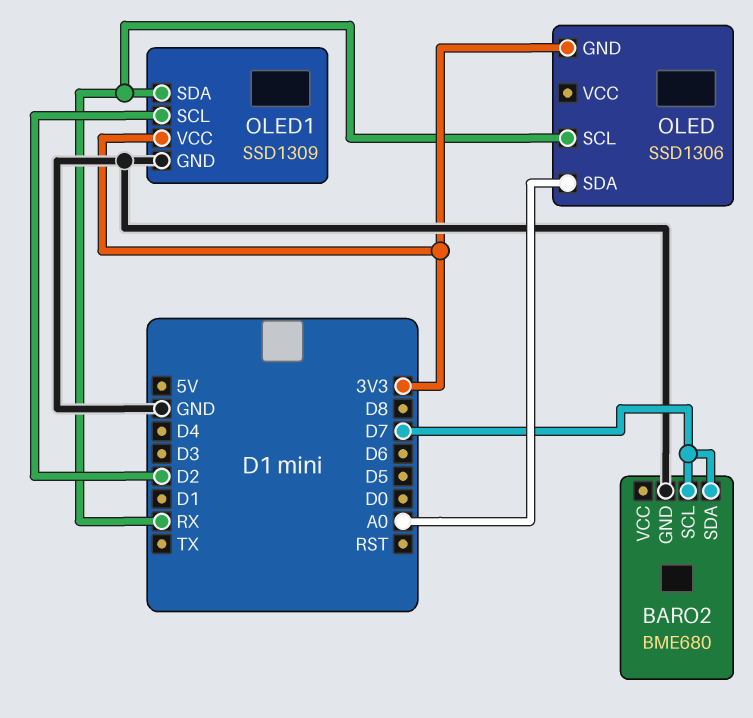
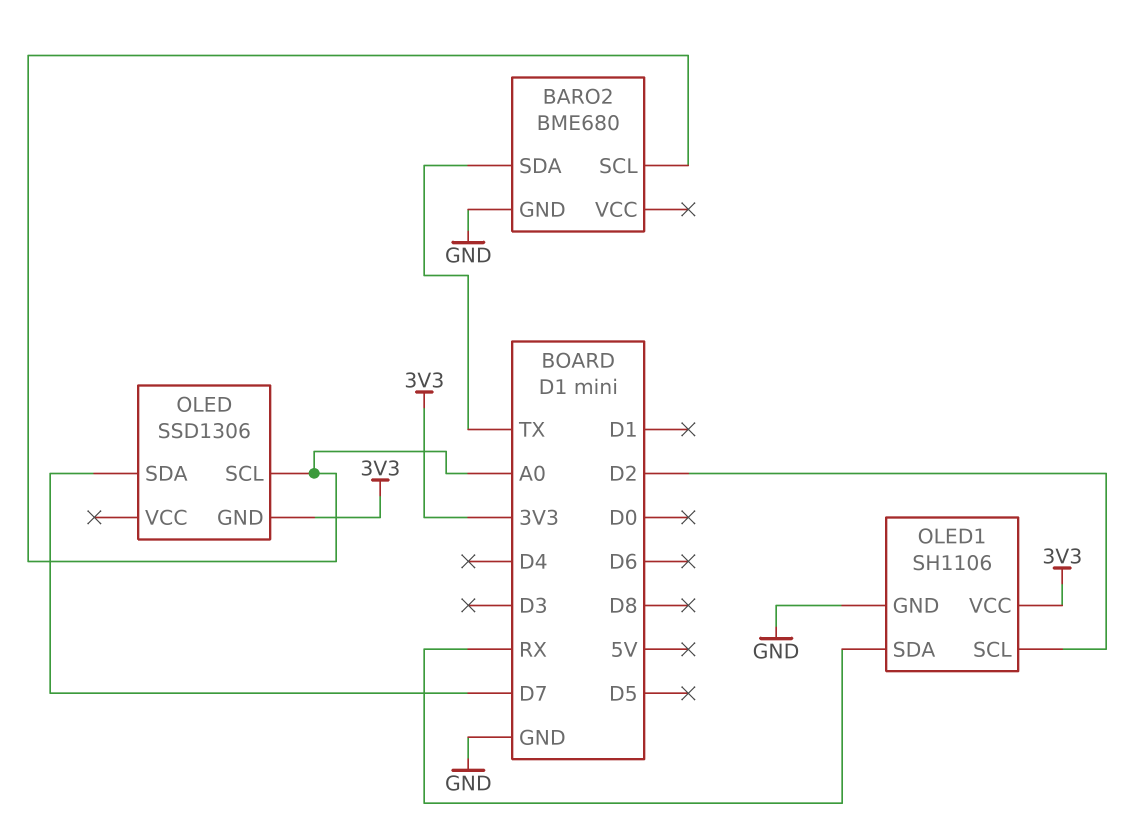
BARO2 pin SCL: D7 -> A0
BARO2 pin SDA: D7 -> TX
OLED pin SCL: RX -> A0
OLED pin SDA: A0 -> D7
OLED1: SSD1309 -> SH1106

